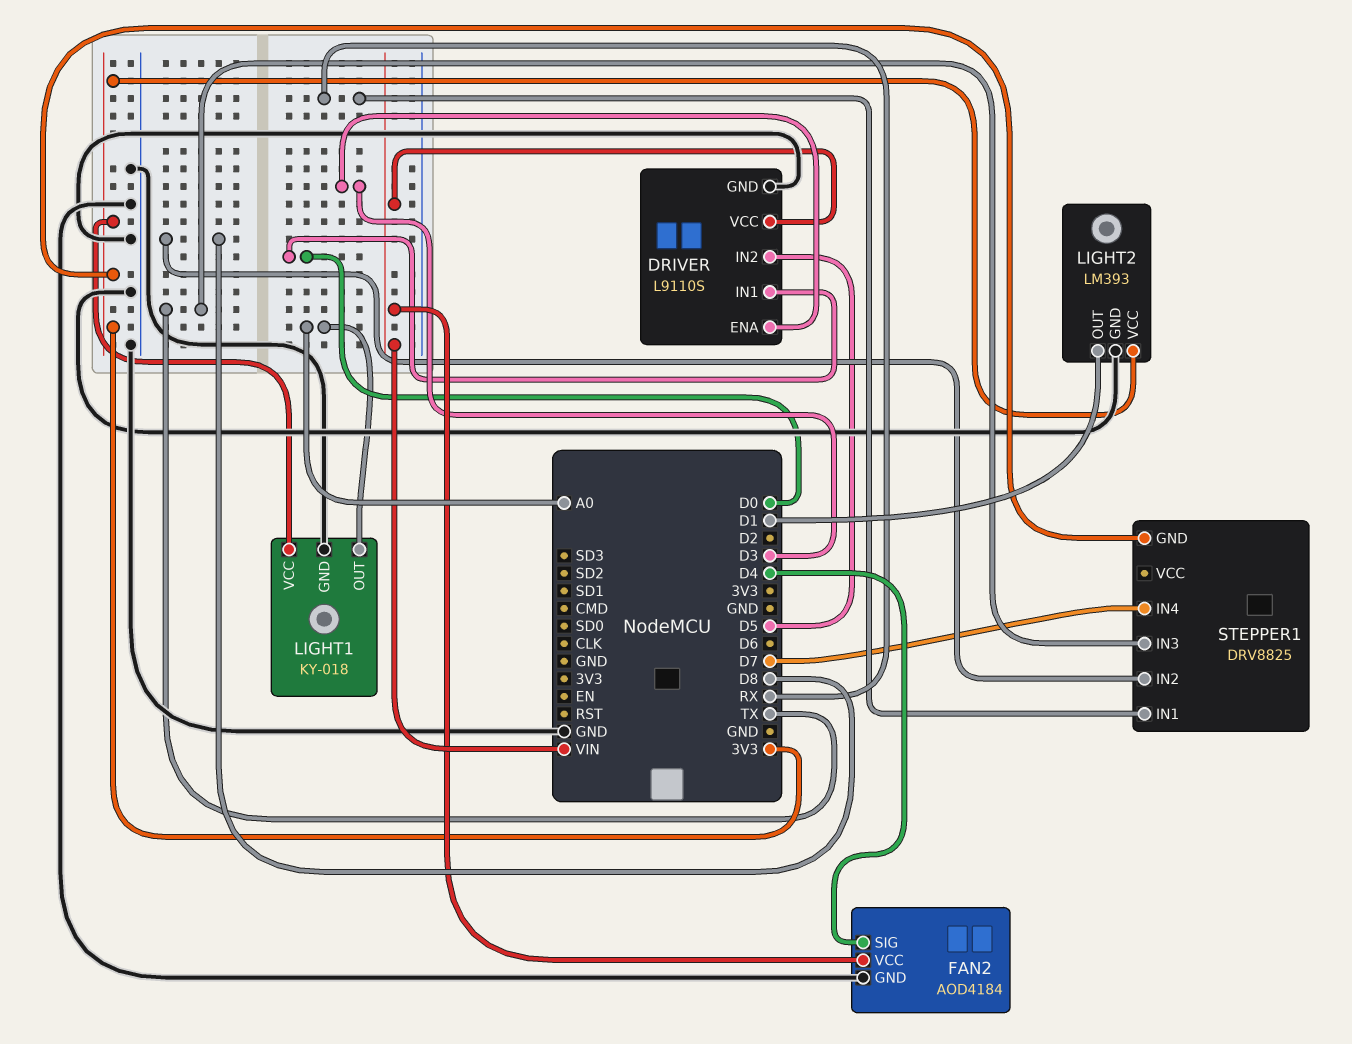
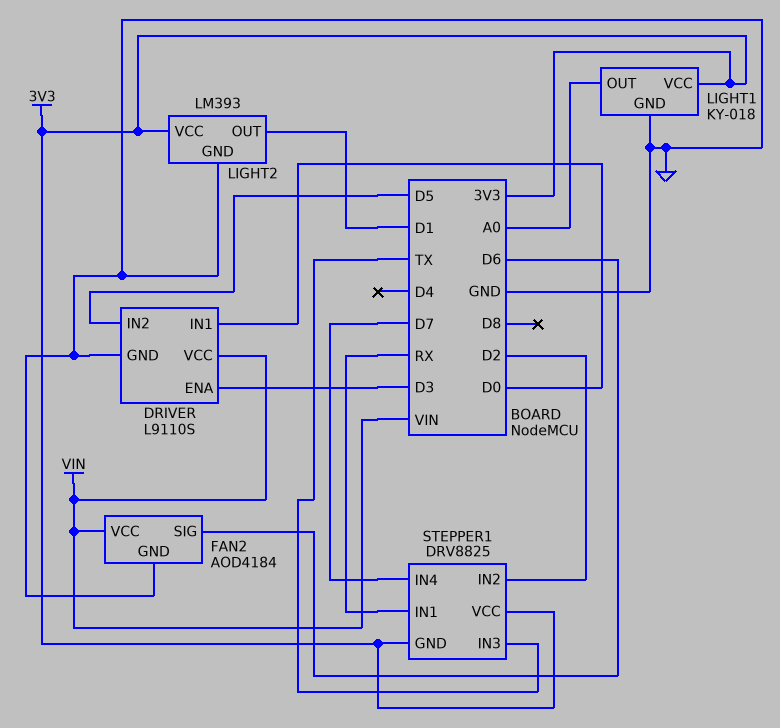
FAN2 pin SIG: D4 -> D6
STEPPER1 pin IN2: D8 -> D2
STEPPER1 pin VCC: none -> 3V3

